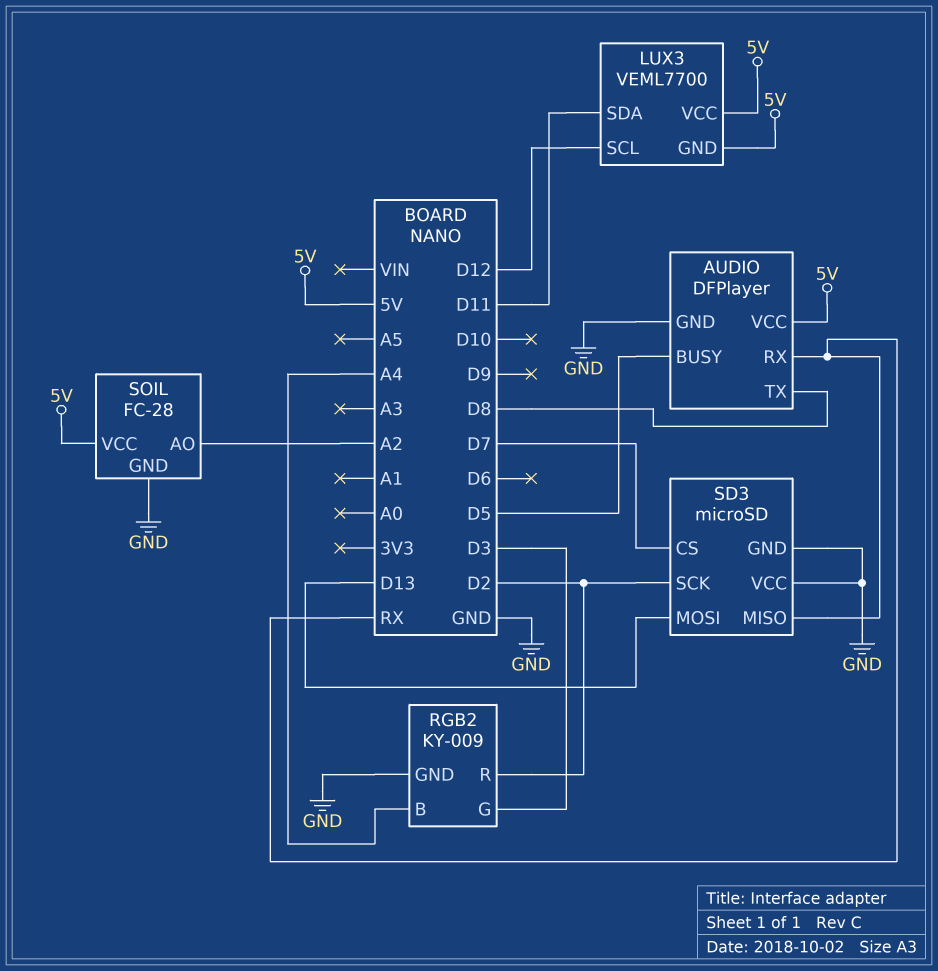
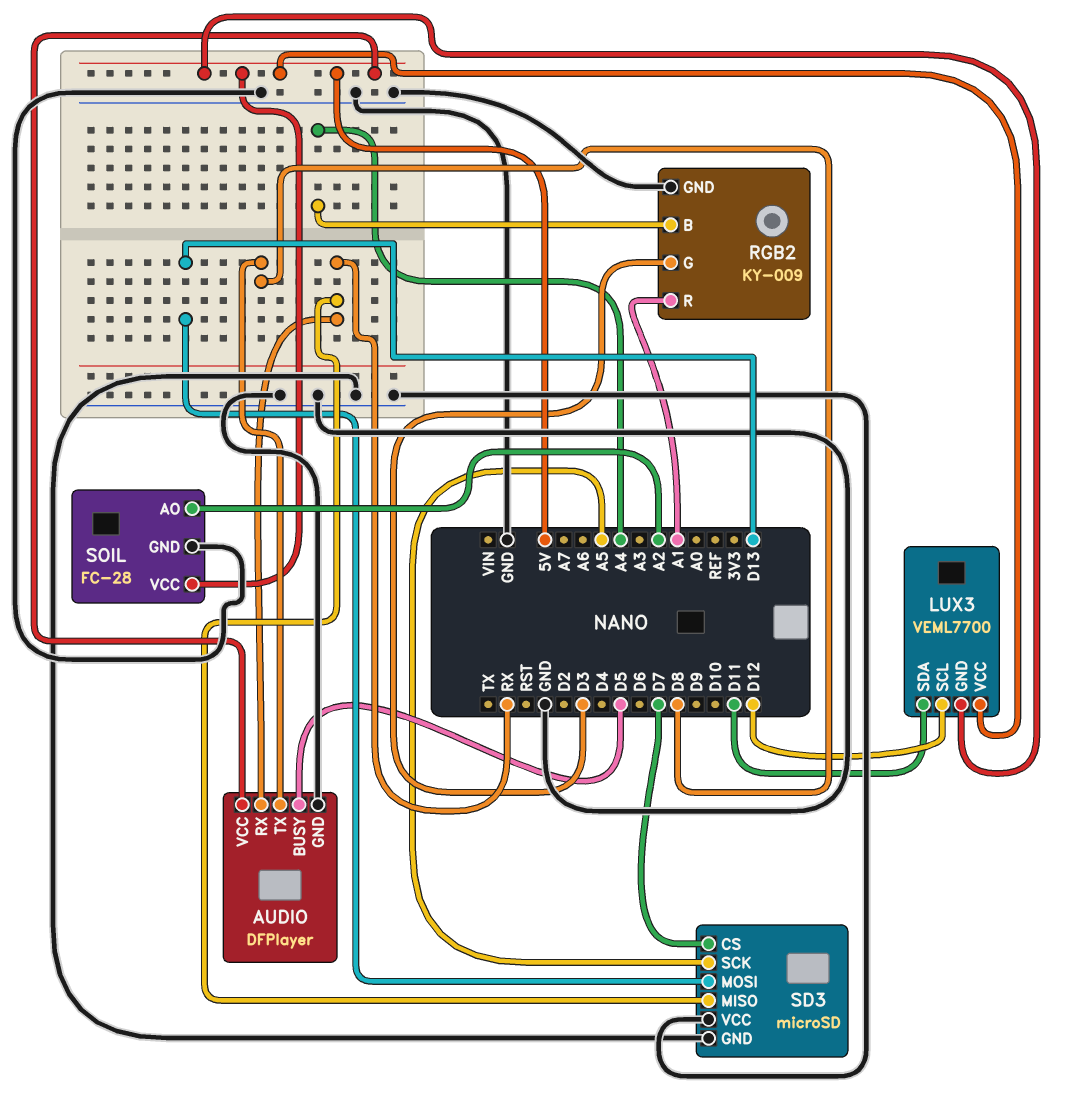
RGB2 pin R: D2 -> A1
SD3 pin SCK: D2 -> A5

